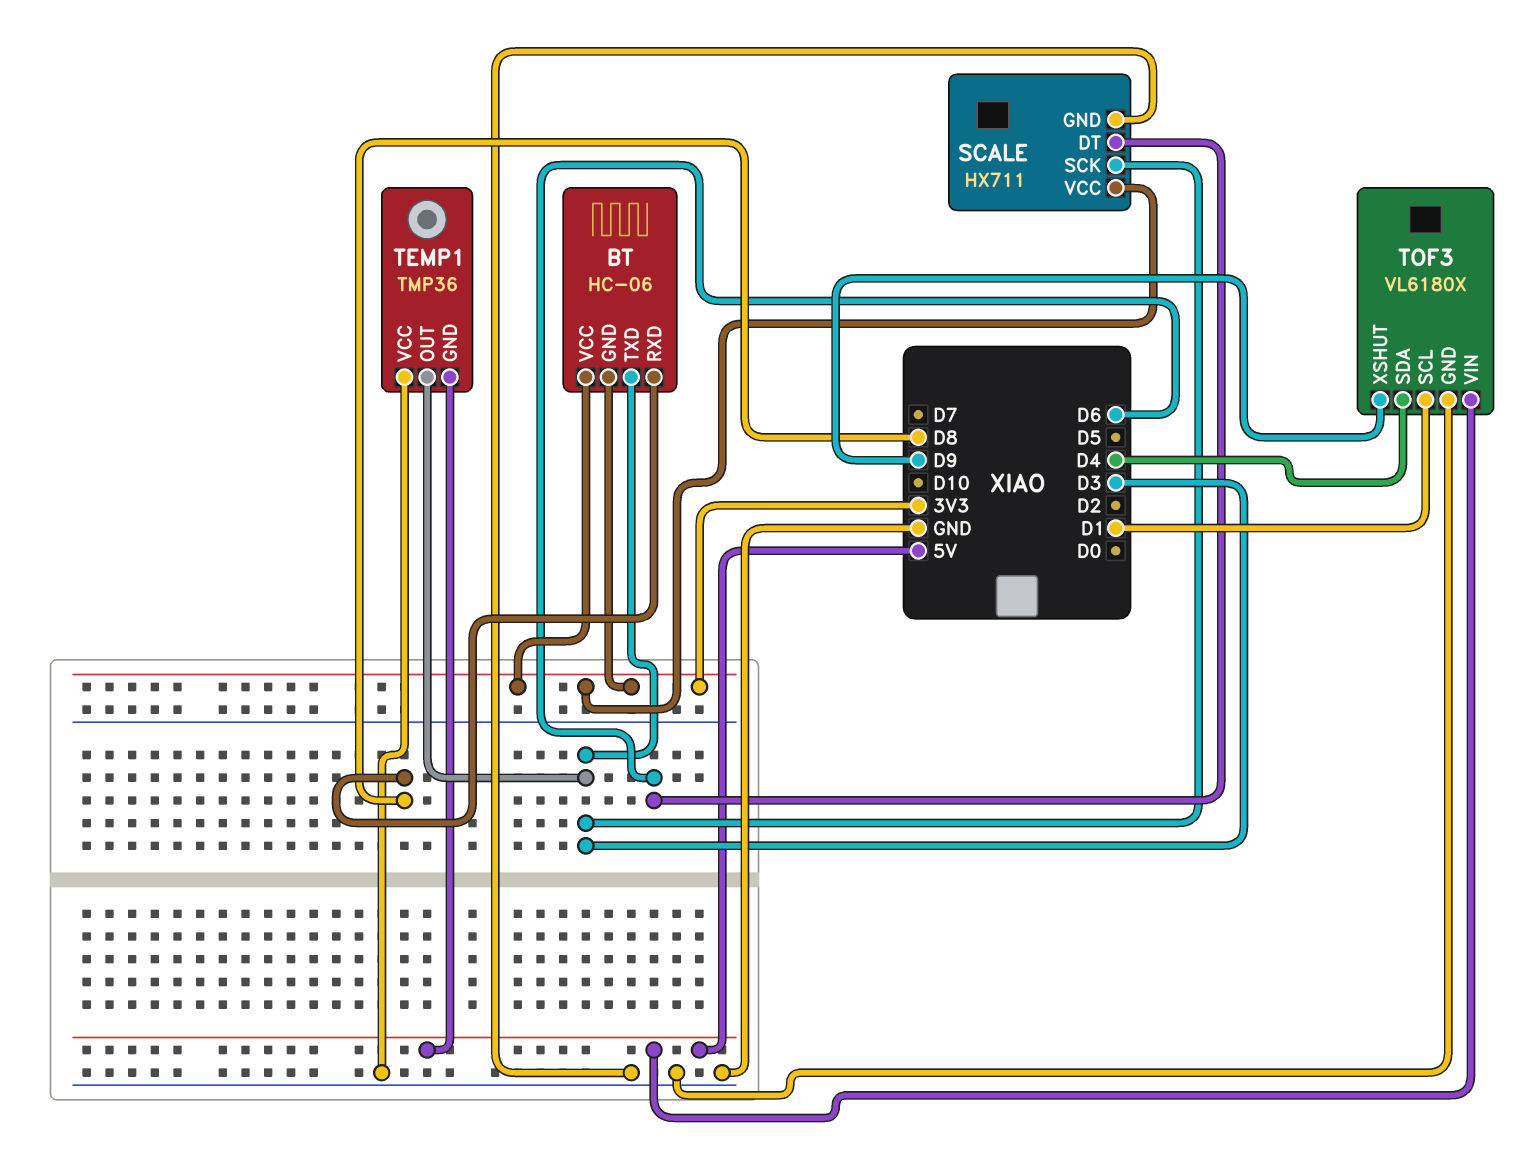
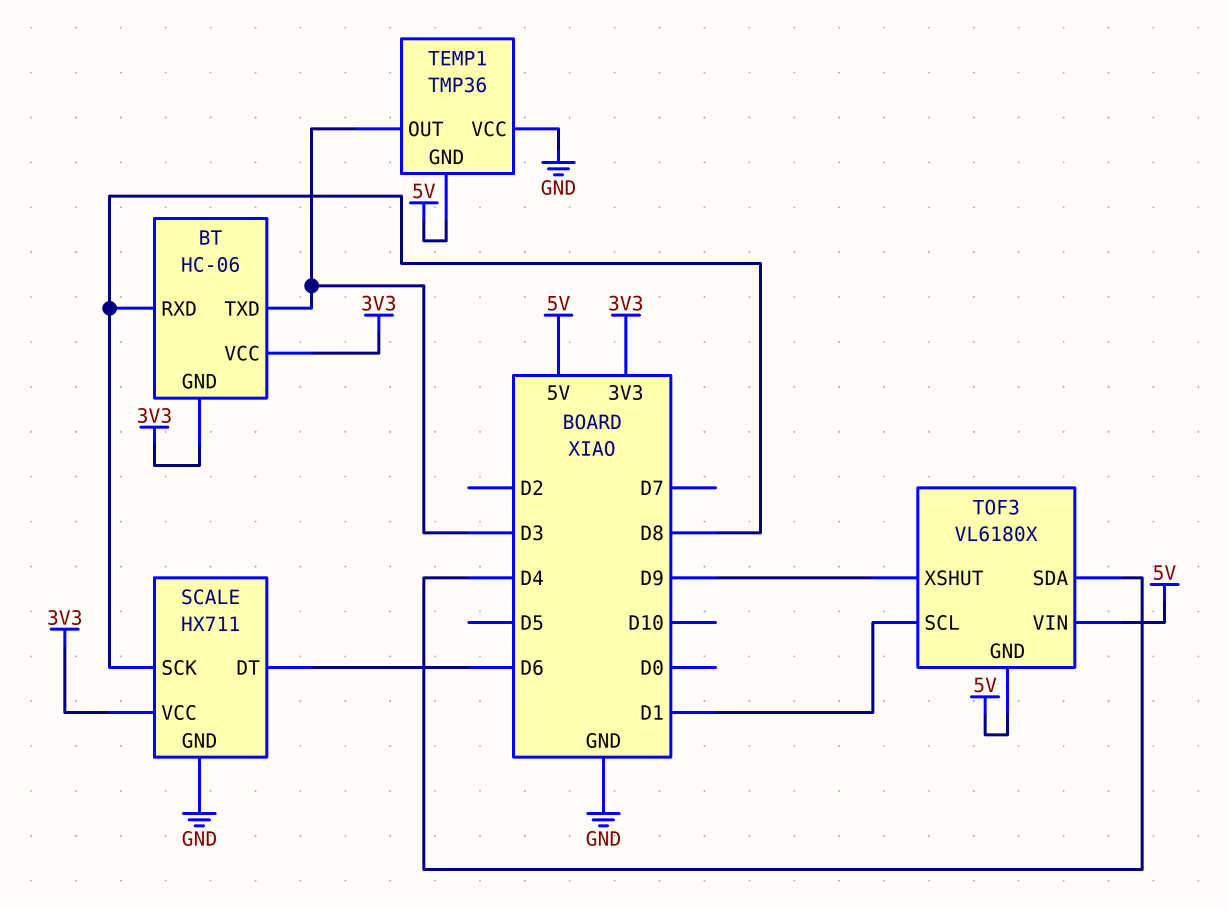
SCALE pin SCK: D3 -> D8
TOF3 pin GND: GND -> 5V

